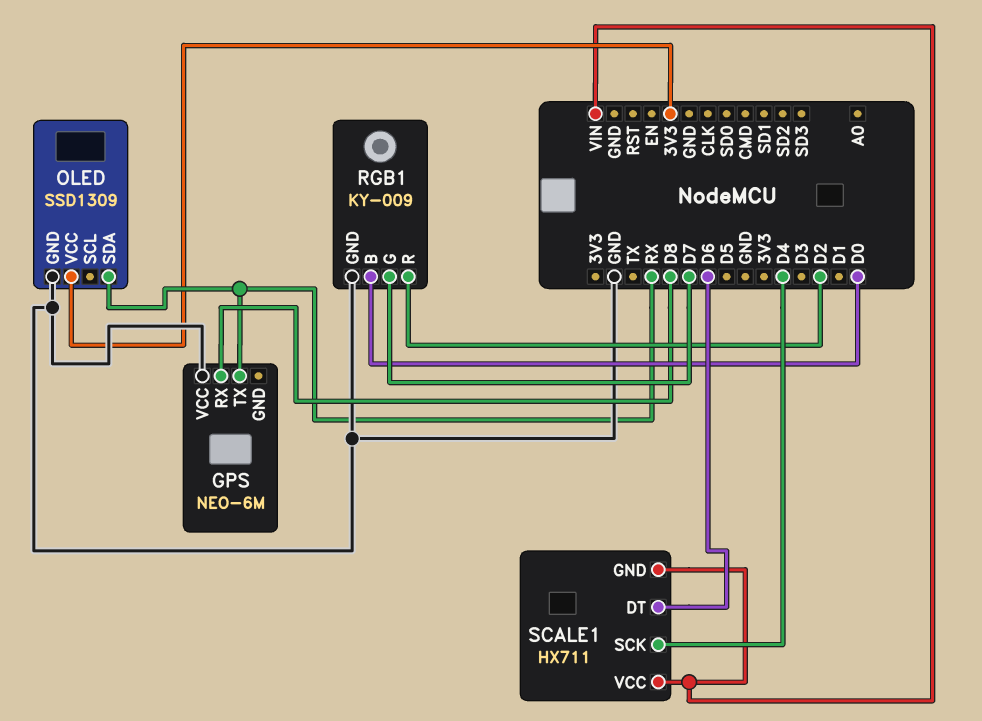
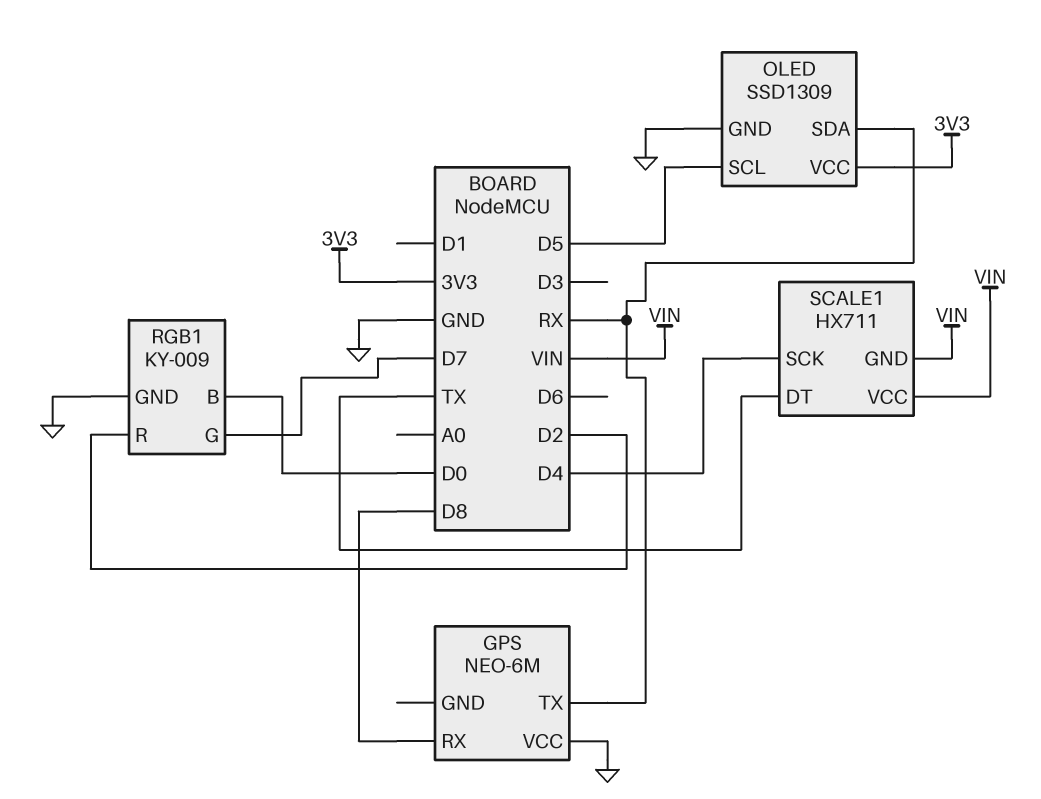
OLED pin SCL: none -> D5
SCALE1 pin DT: D6 -> TX

